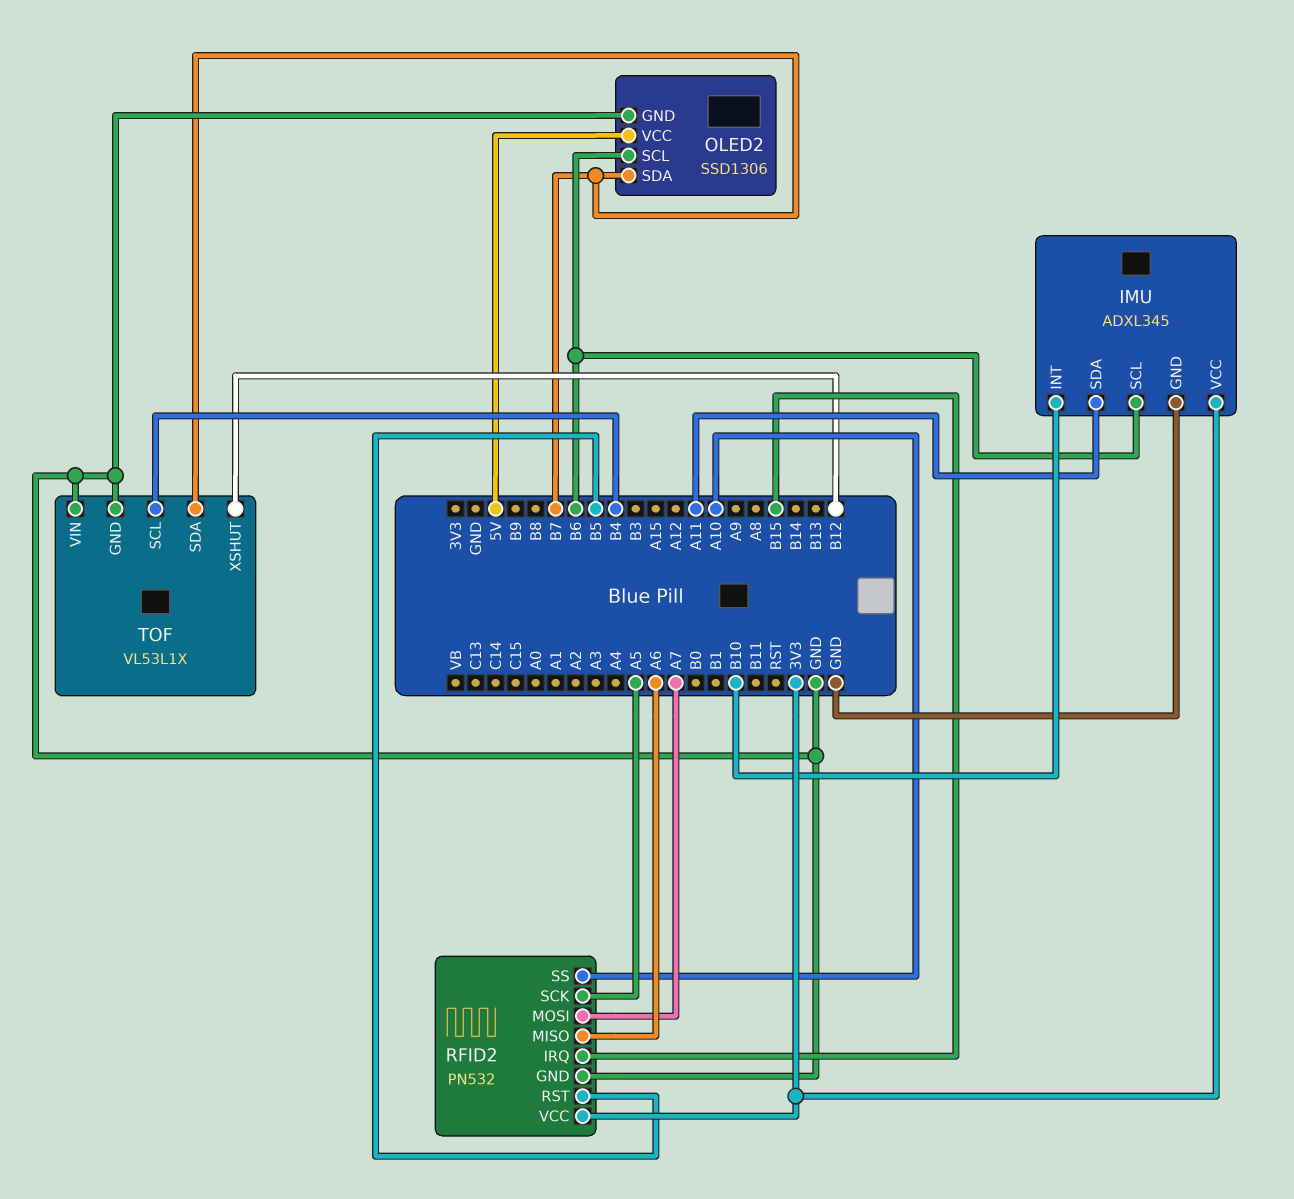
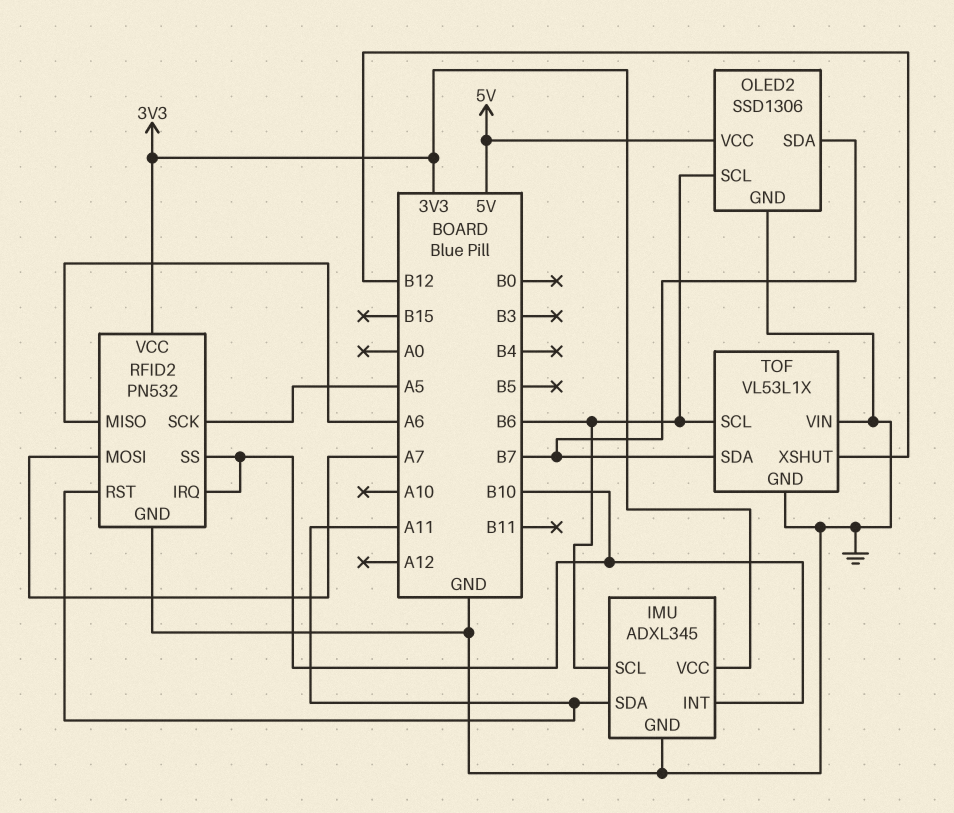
RFID2 pin IRQ: B15 -> B10
RFID2 pin RST: B5 -> A11
RFID2 pin SS: A10 -> B10
TOF pin SCL: B4 -> B6

